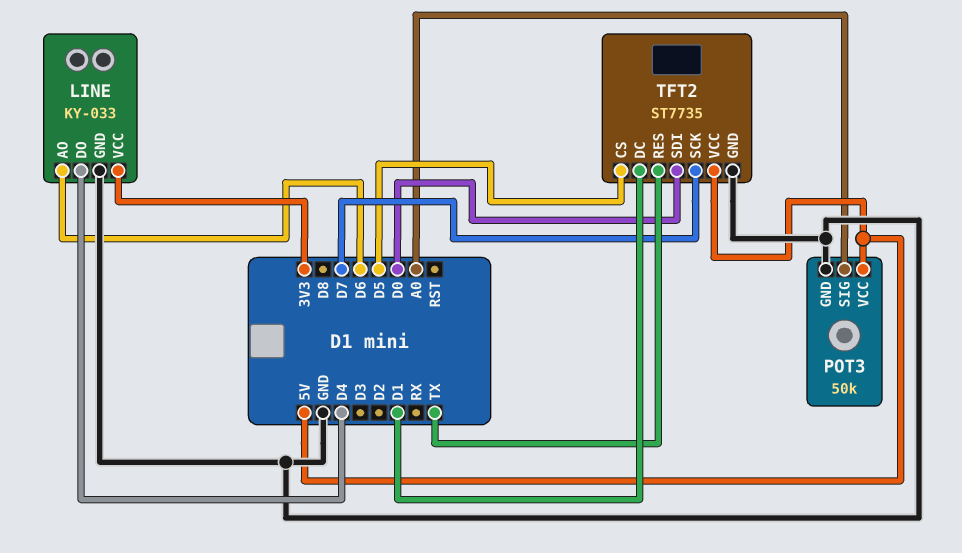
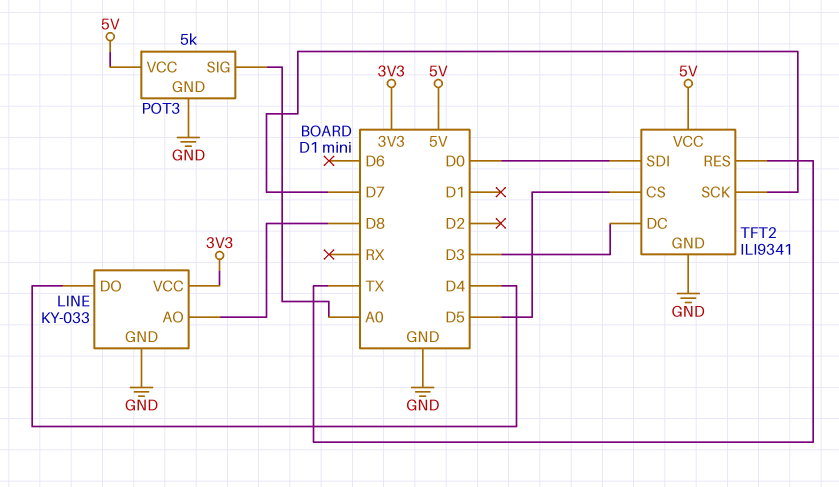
LINE pin AO: D6 -> D8
POT3: 50k -> 5k
TFT2: ST7735 -> ILI9341
TFT2 pin DC: D1 -> D3

